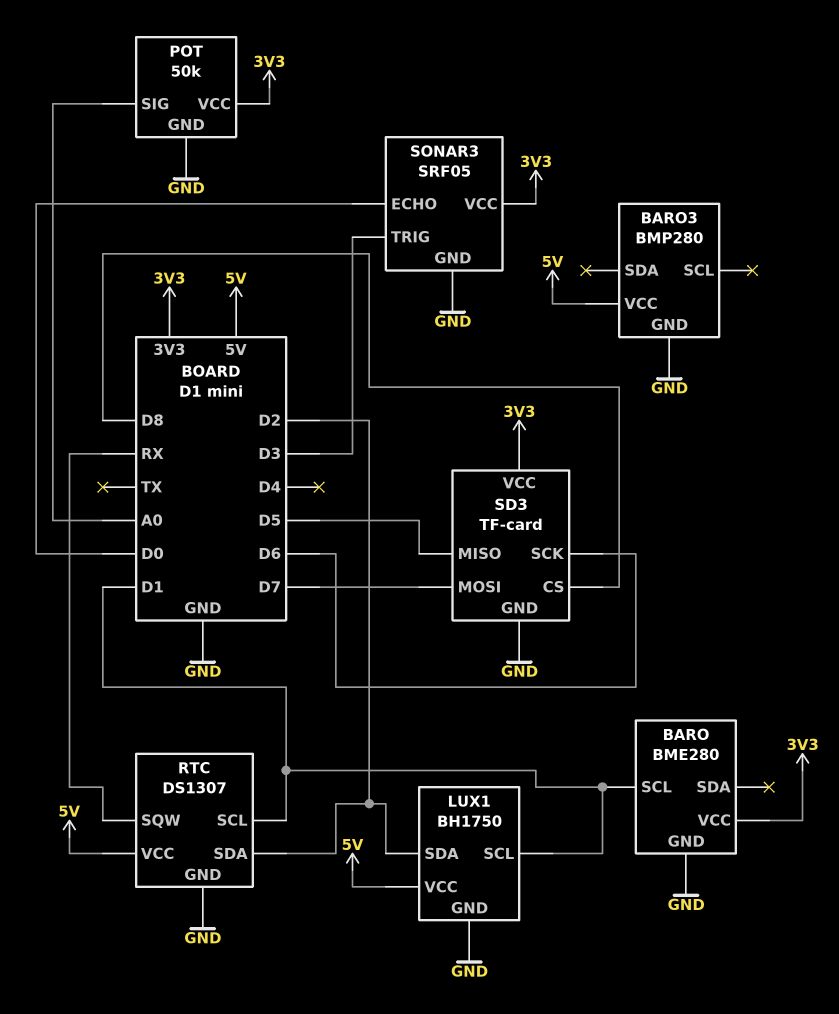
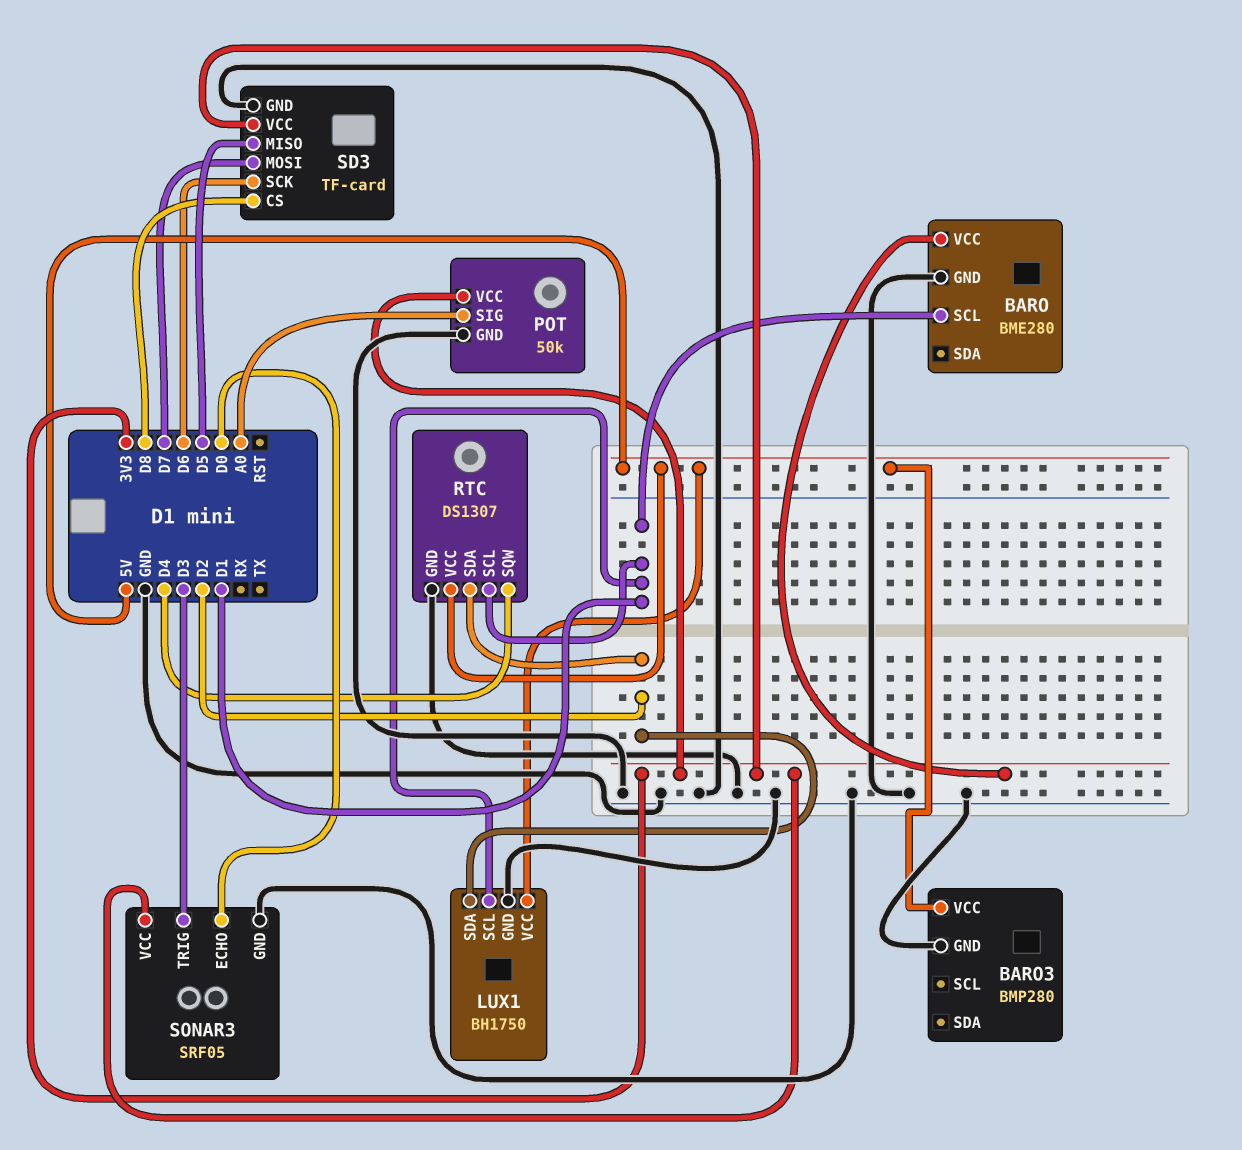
RTC pin SQW: RX -> D4

